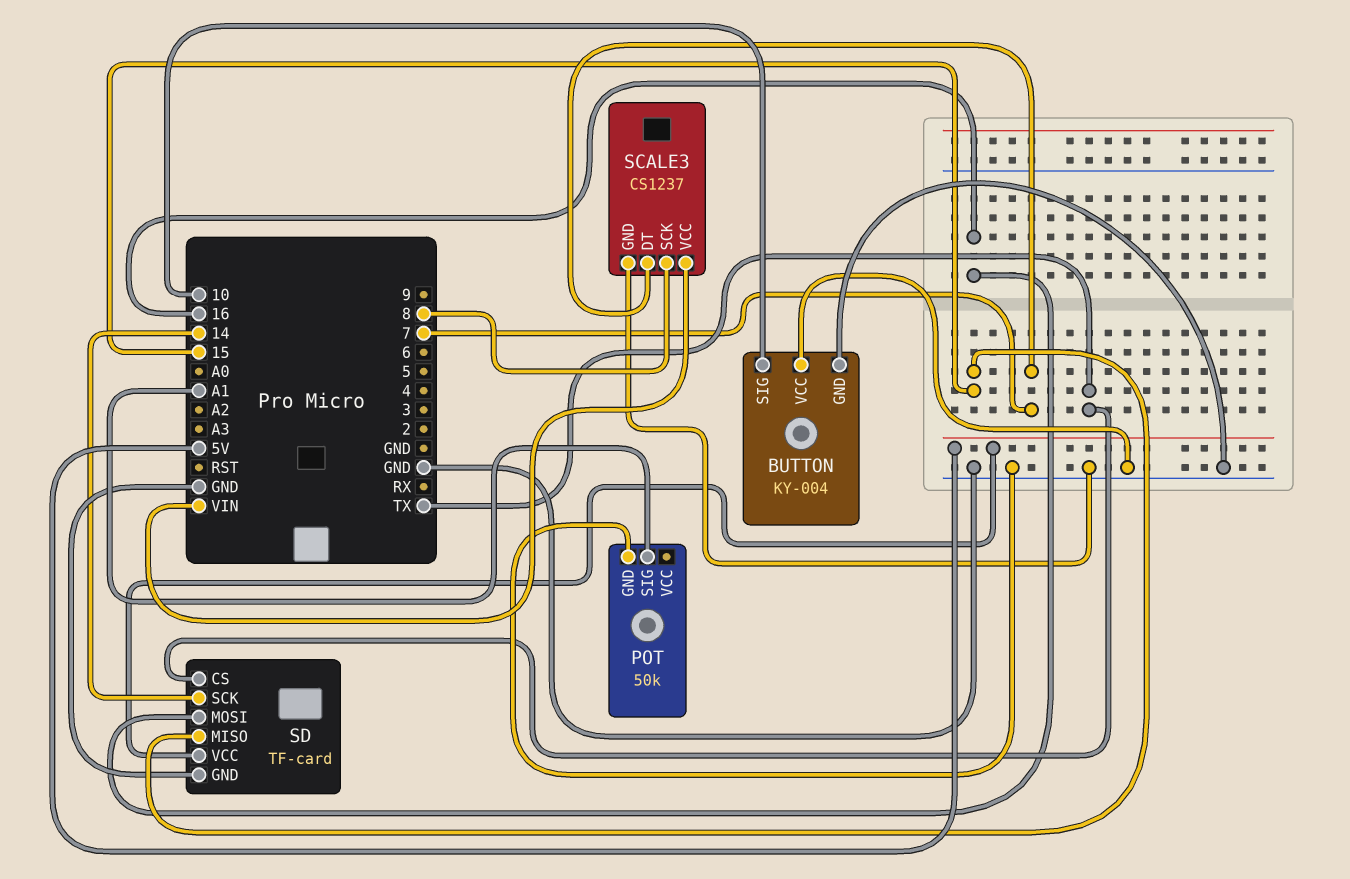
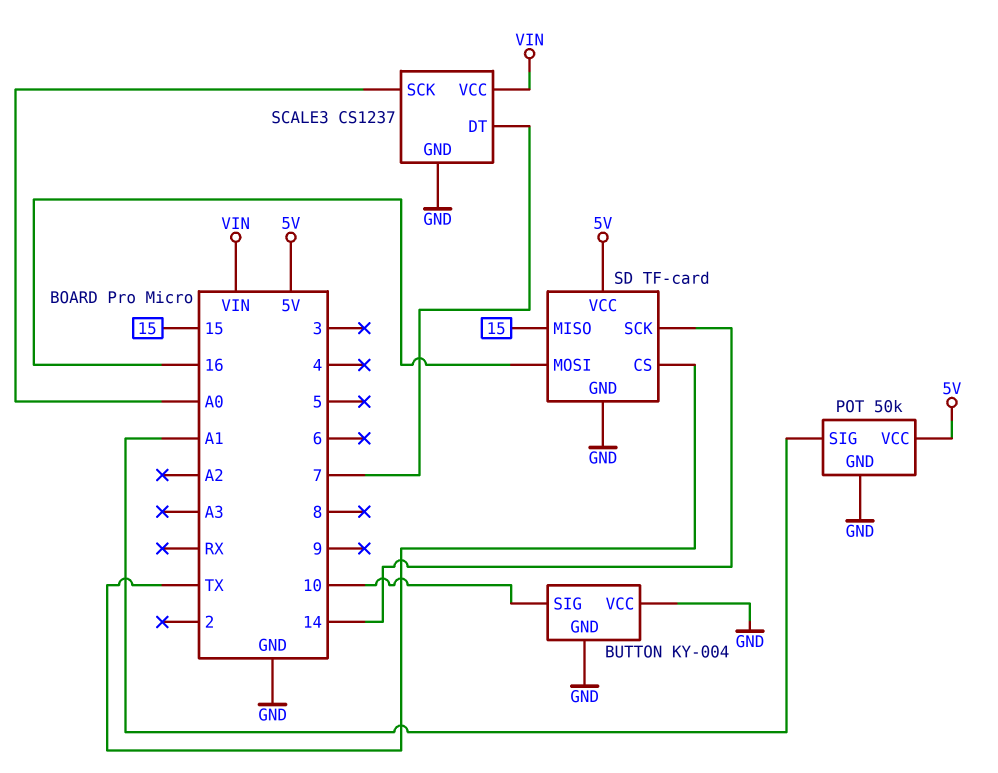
POT pin VCC: none -> 5V
SCALE3 pin SCK: 8 -> A0

